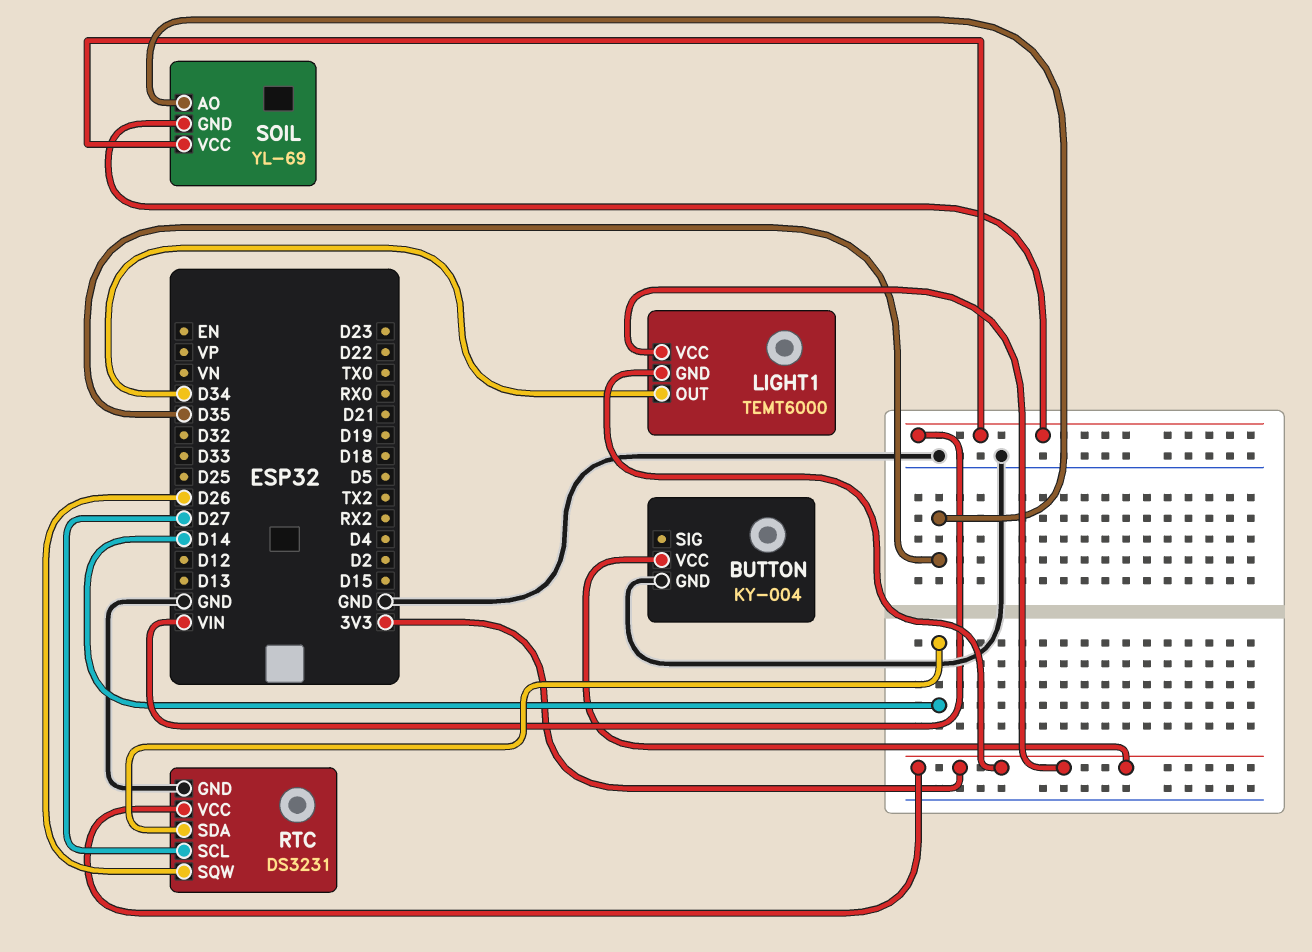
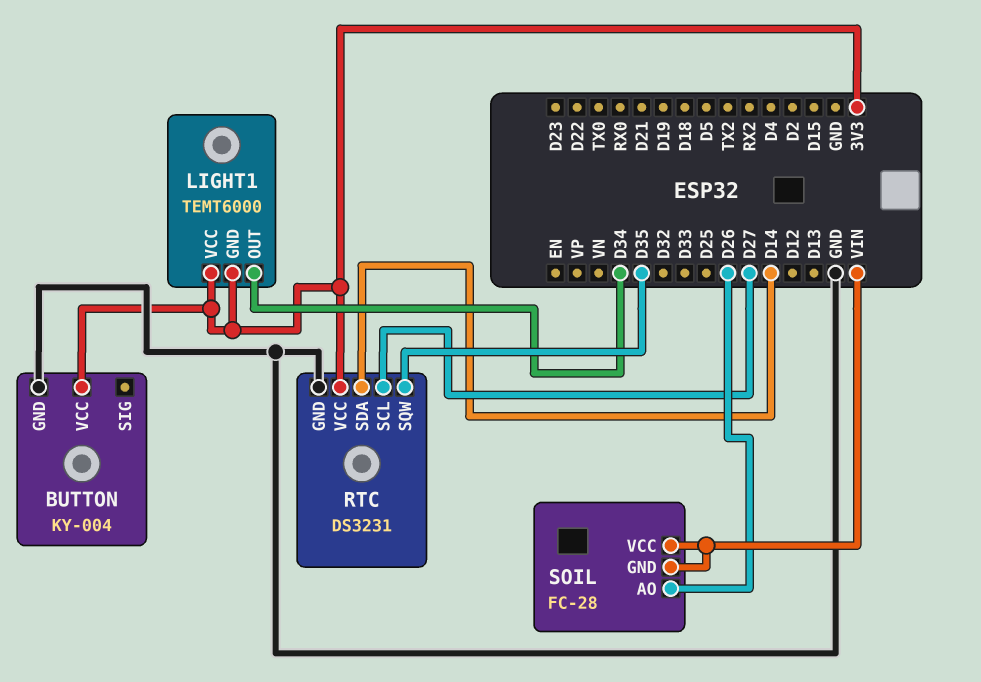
RTC pin SQW: D26 -> D35
SOIL: YL-69 -> FC-28
SOIL pin AO: D35 -> D26

